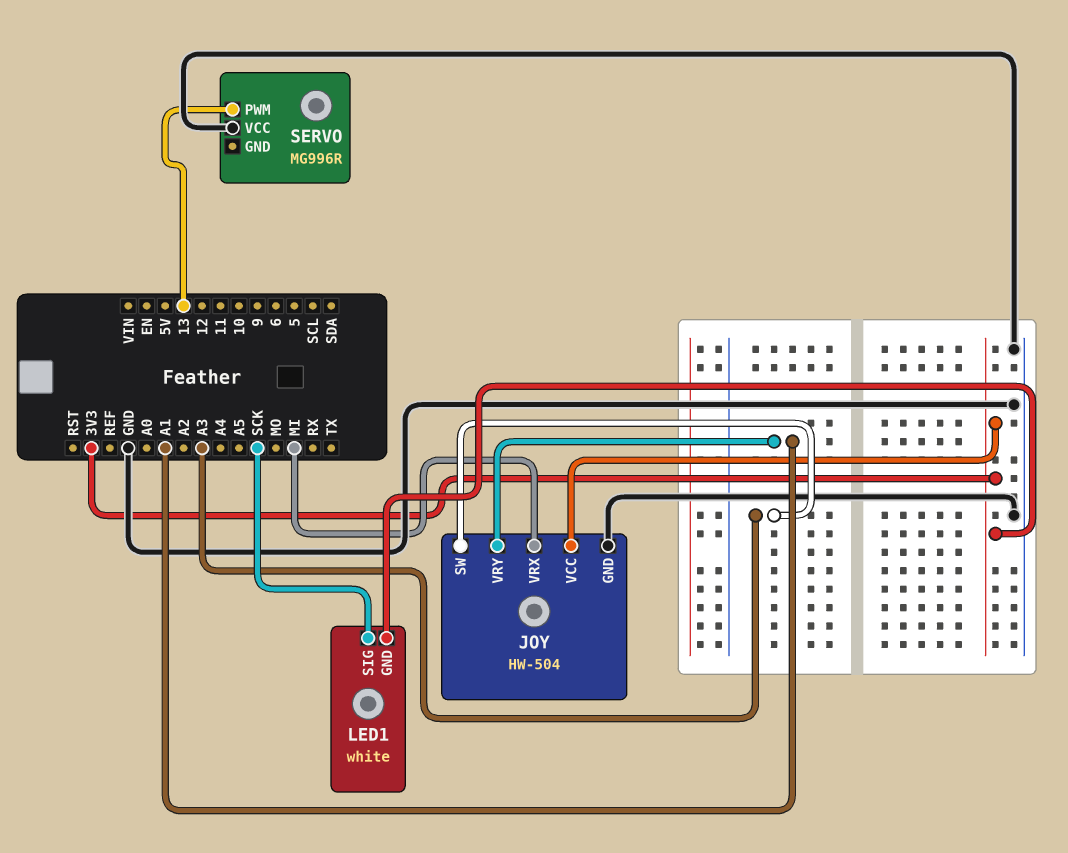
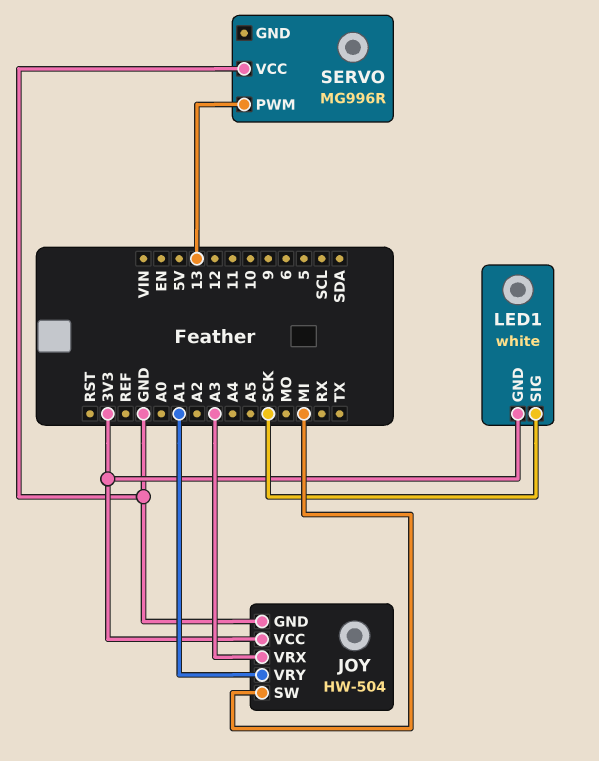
JOY pin SW: A3 -> MI
JOY pin VRX: MI -> A3

